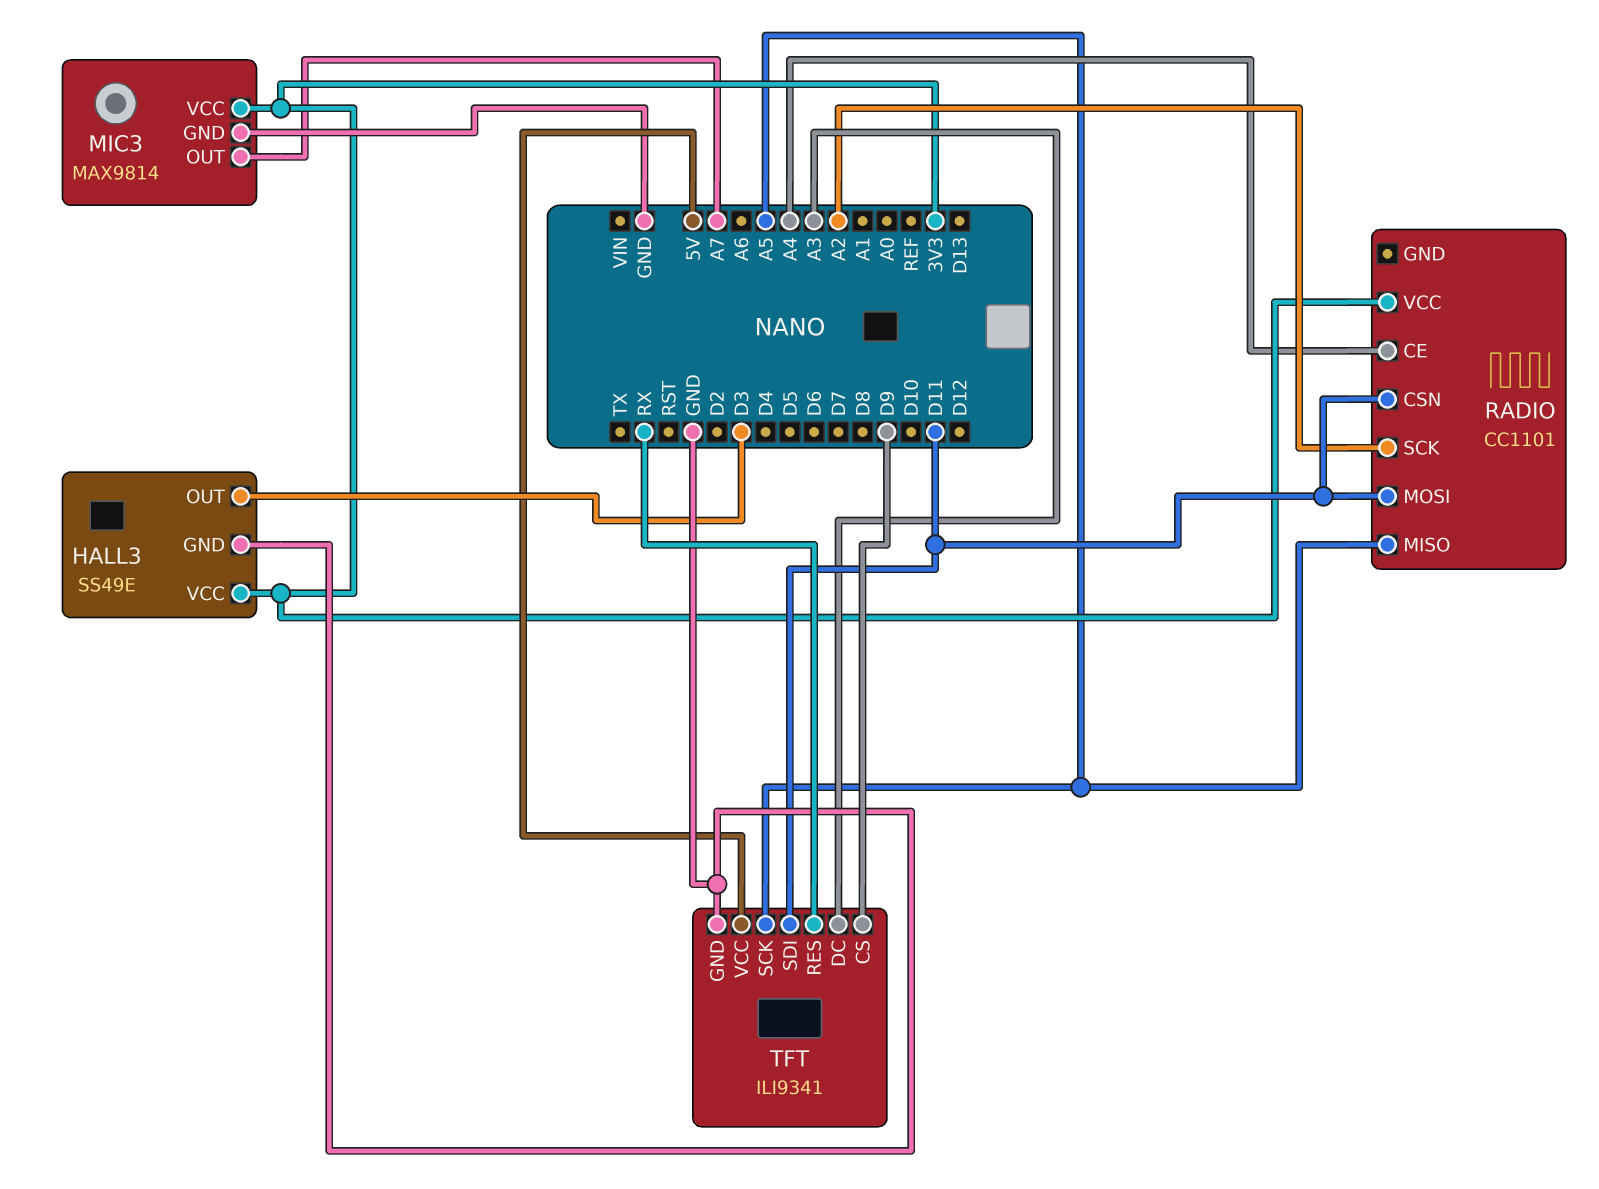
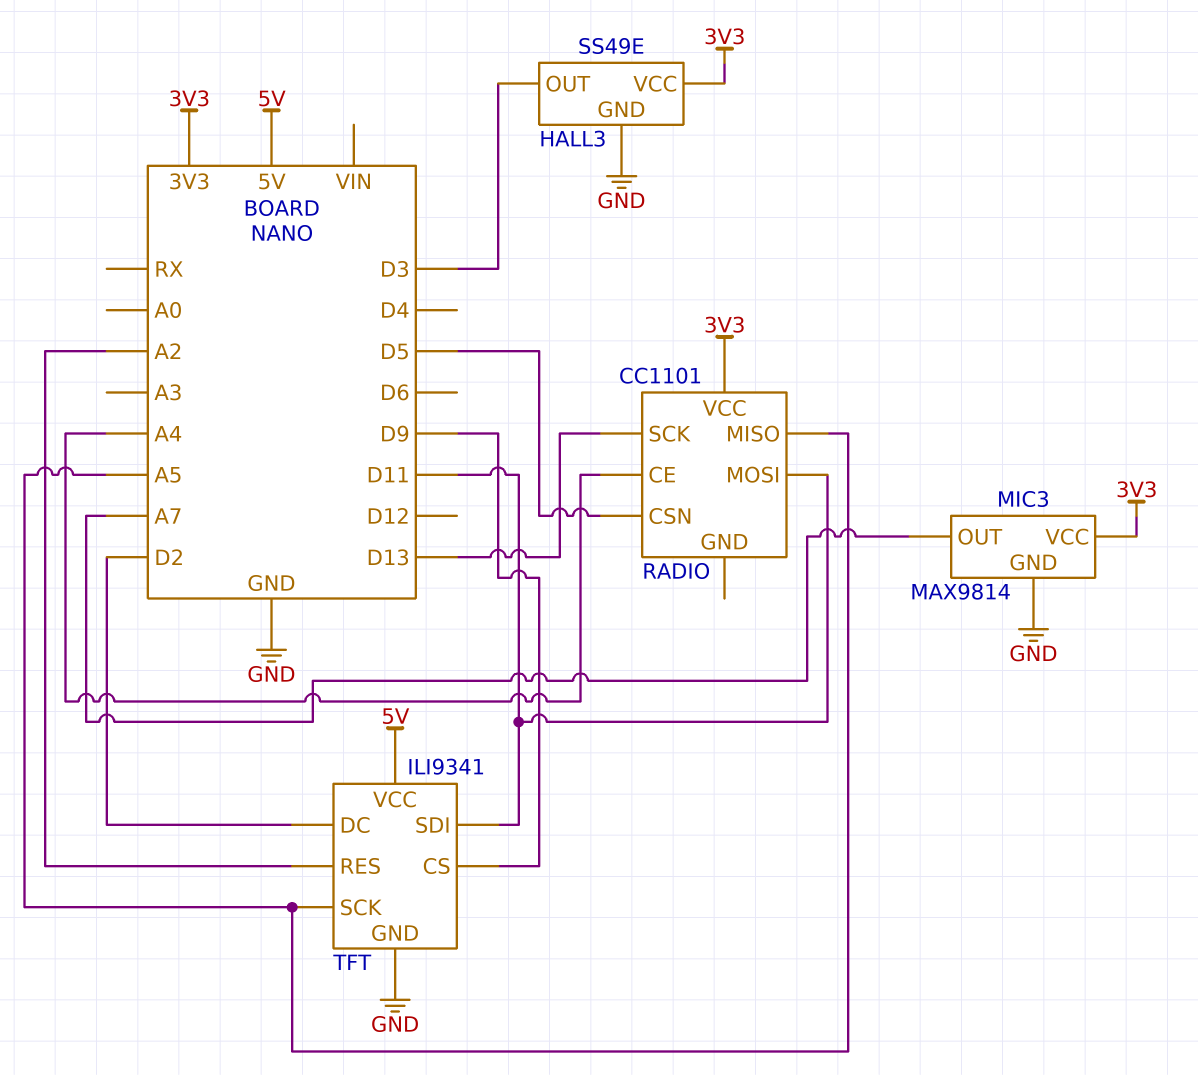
RADIO pin CSN: D11 -> D5
RADIO pin SCK: A2 -> D13
TFT pin DC: A3 -> D2
TFT pin RES: RX -> A2

